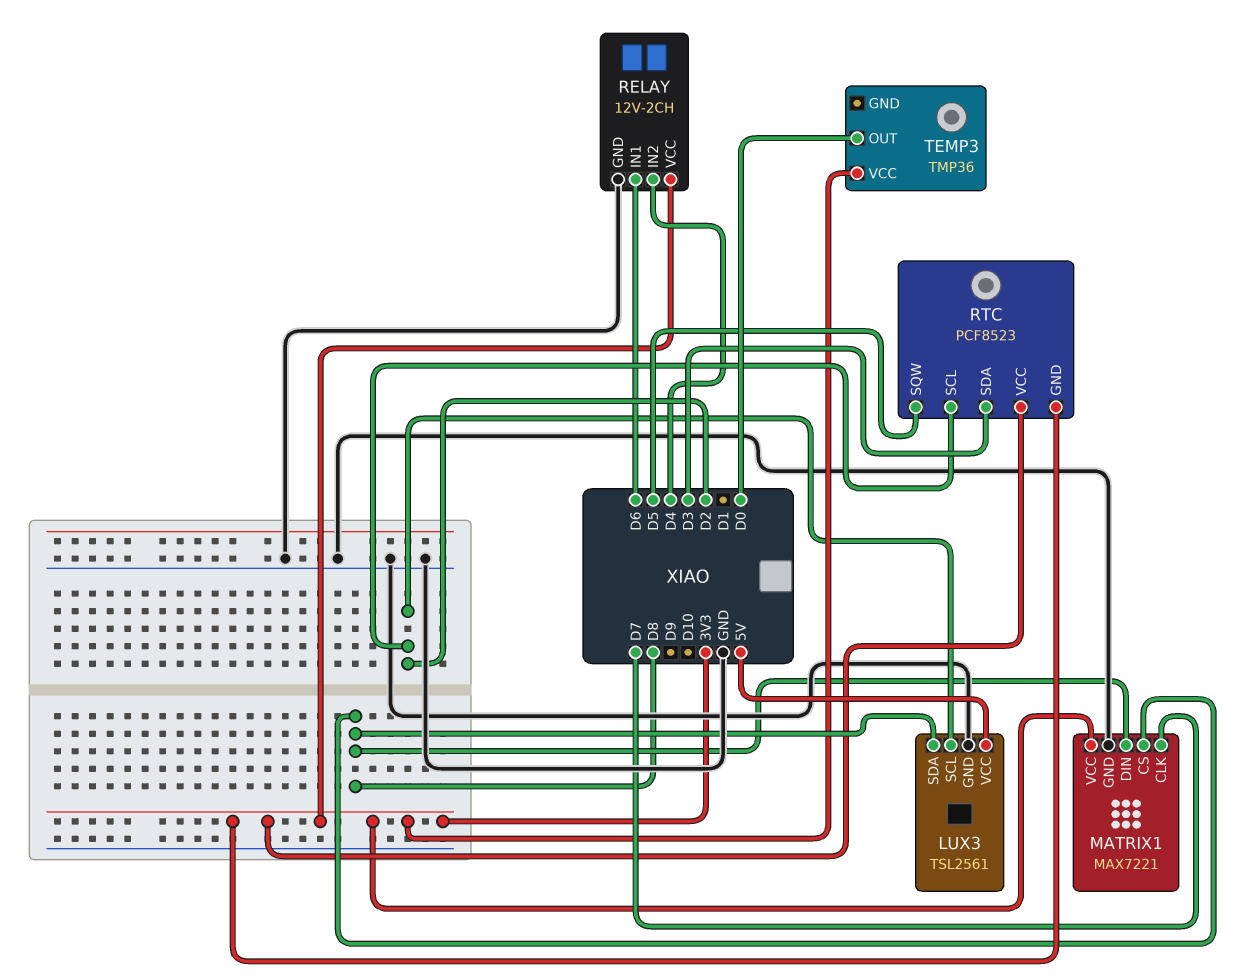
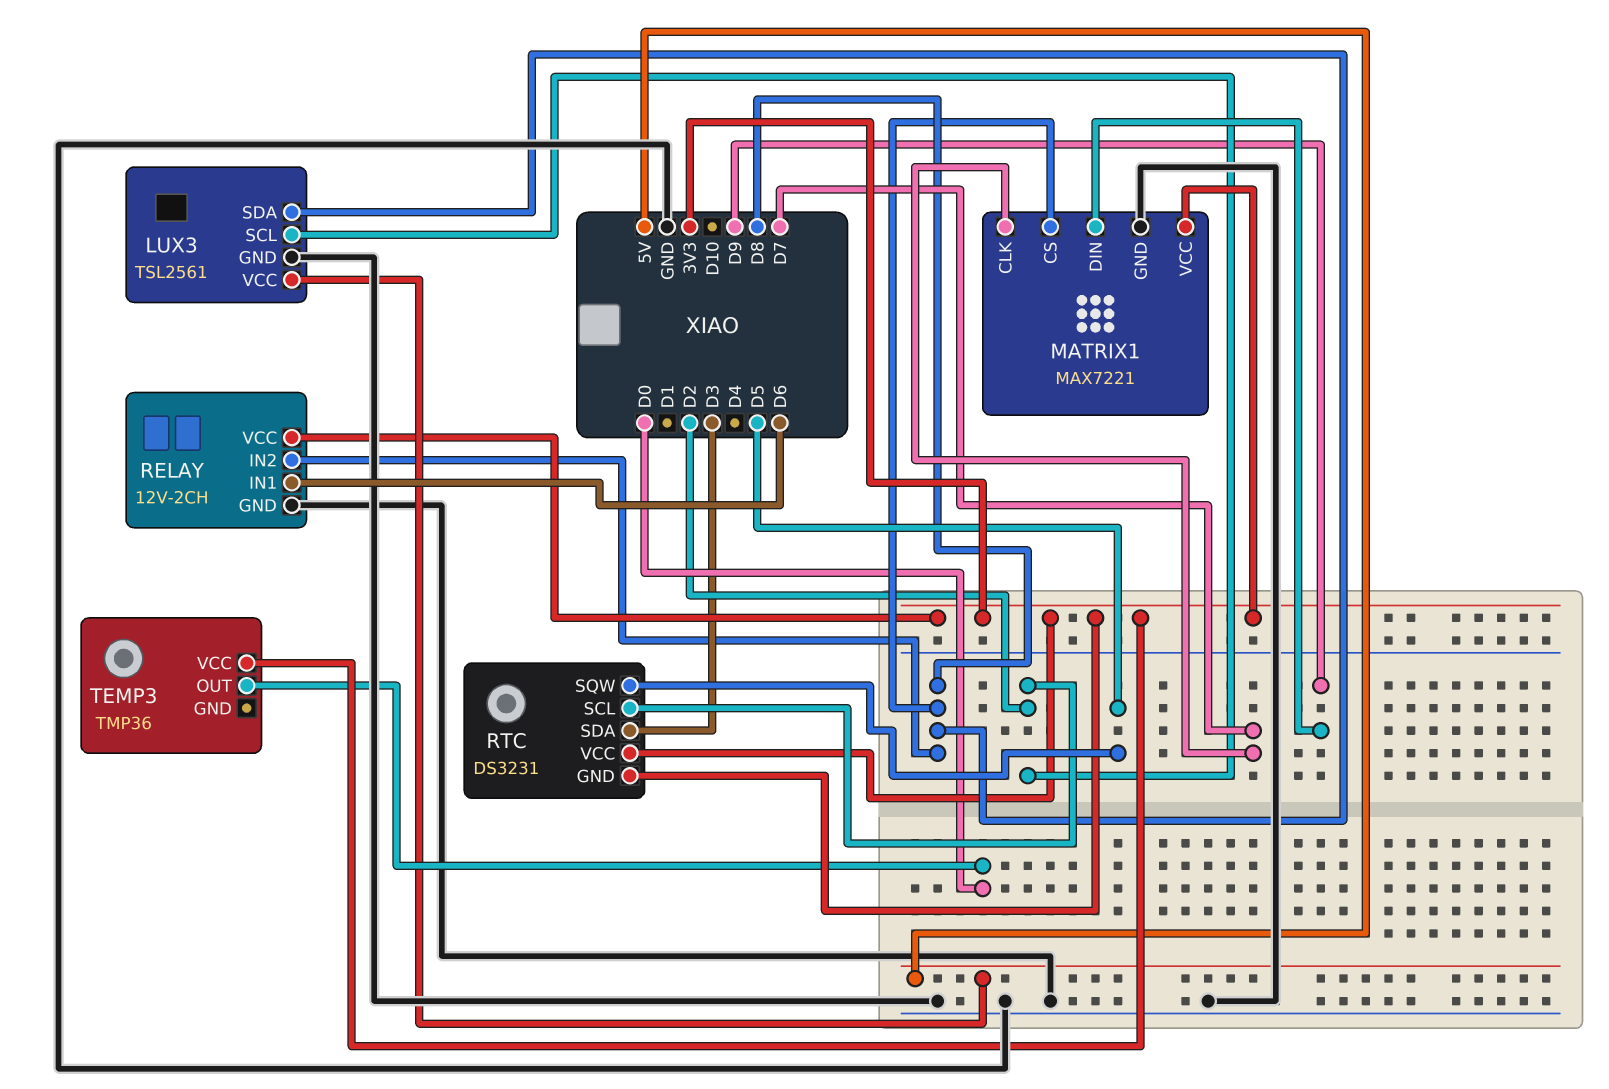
MATRIX1 pin DIN: D8 -> D9
RELAY pin IN2: D4 -> D8
RTC: PCF8523 -> DS3231

